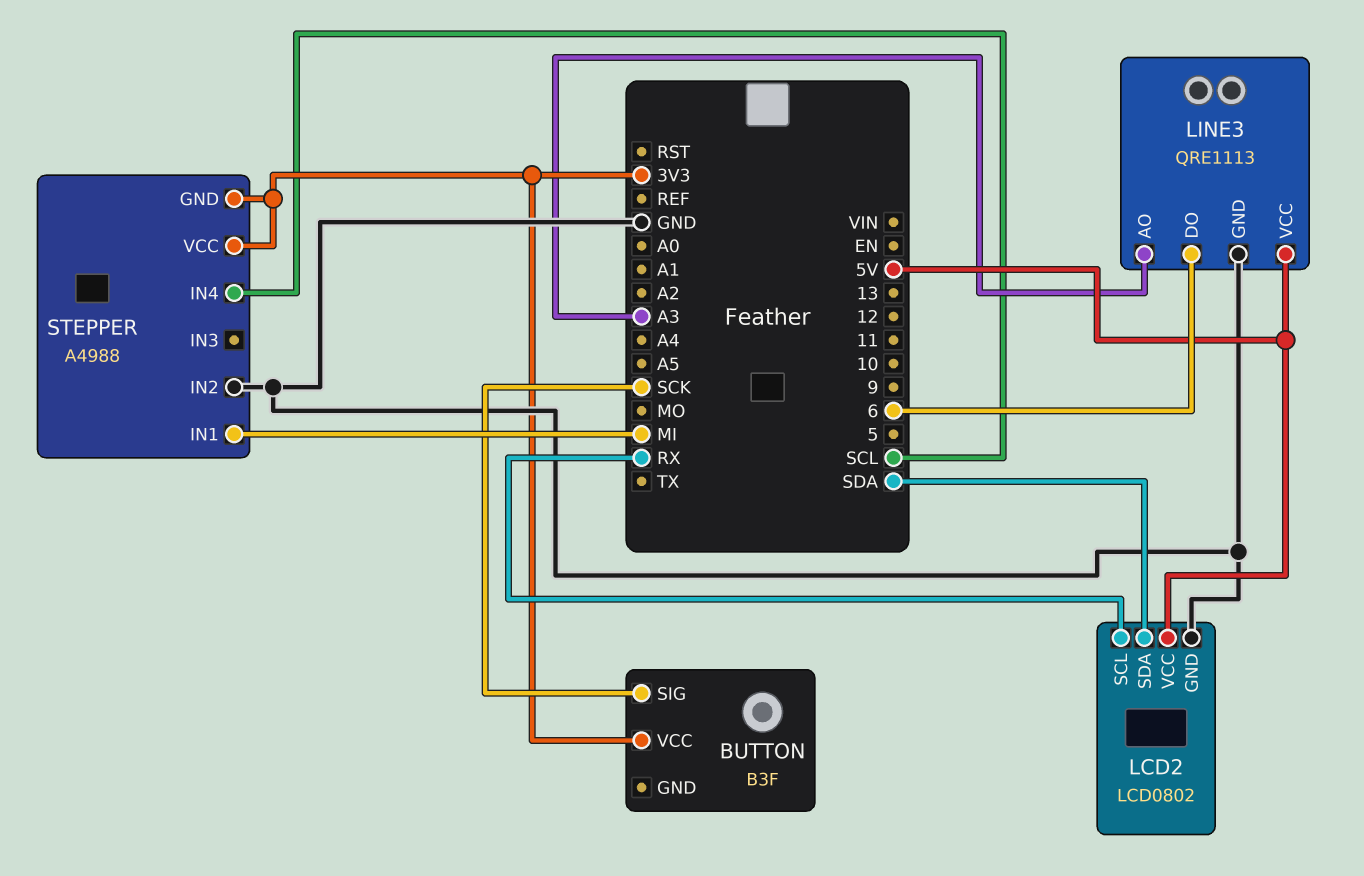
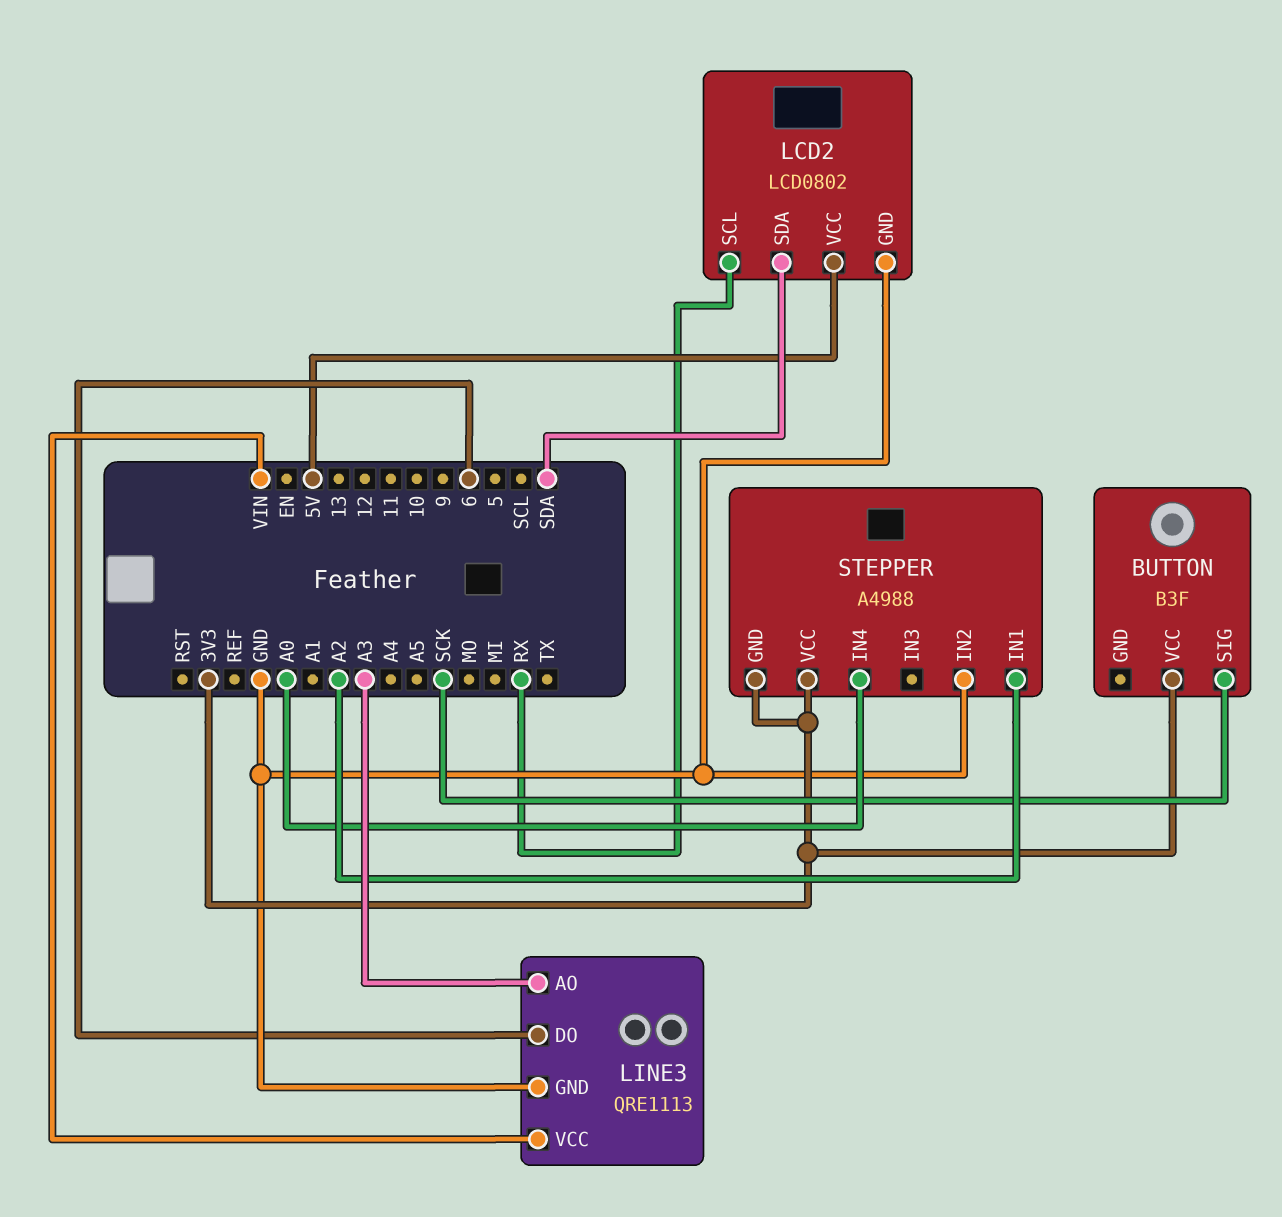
LINE3 pin VCC: 5V -> VIN
STEPPER pin IN1: MI -> A2
STEPPER pin IN4: SCL -> A0

